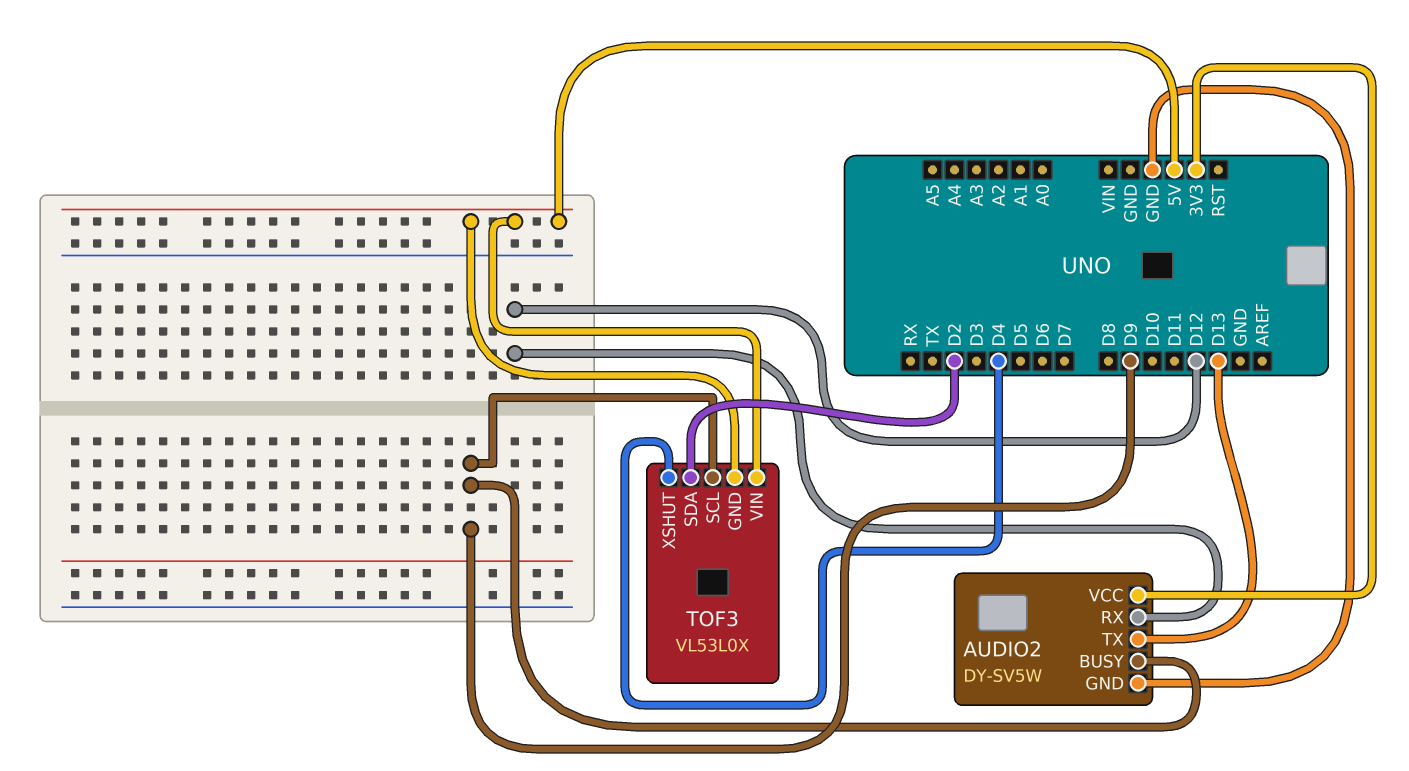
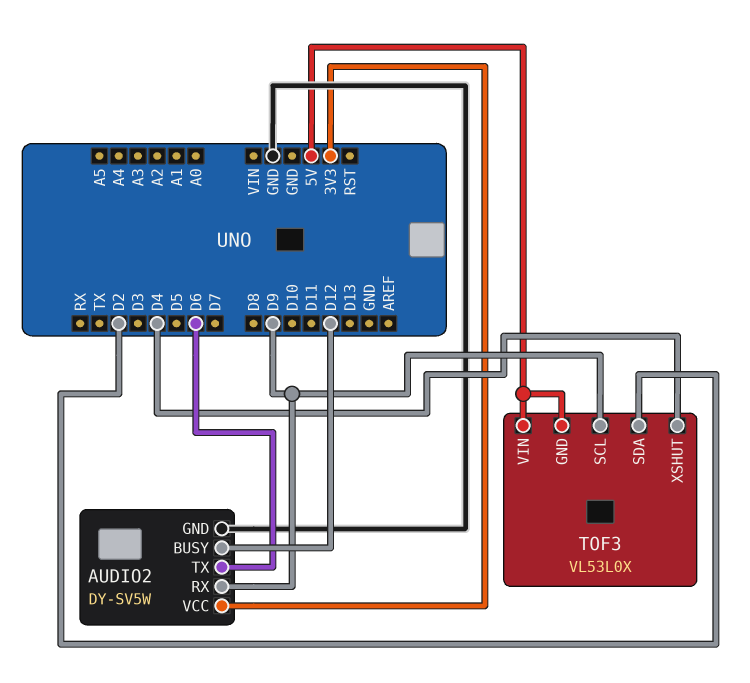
AUDIO2 pin BUSY: D9 -> D12
AUDIO2 pin RX: D12 -> D9
AUDIO2 pin TX: D13 -> D6

